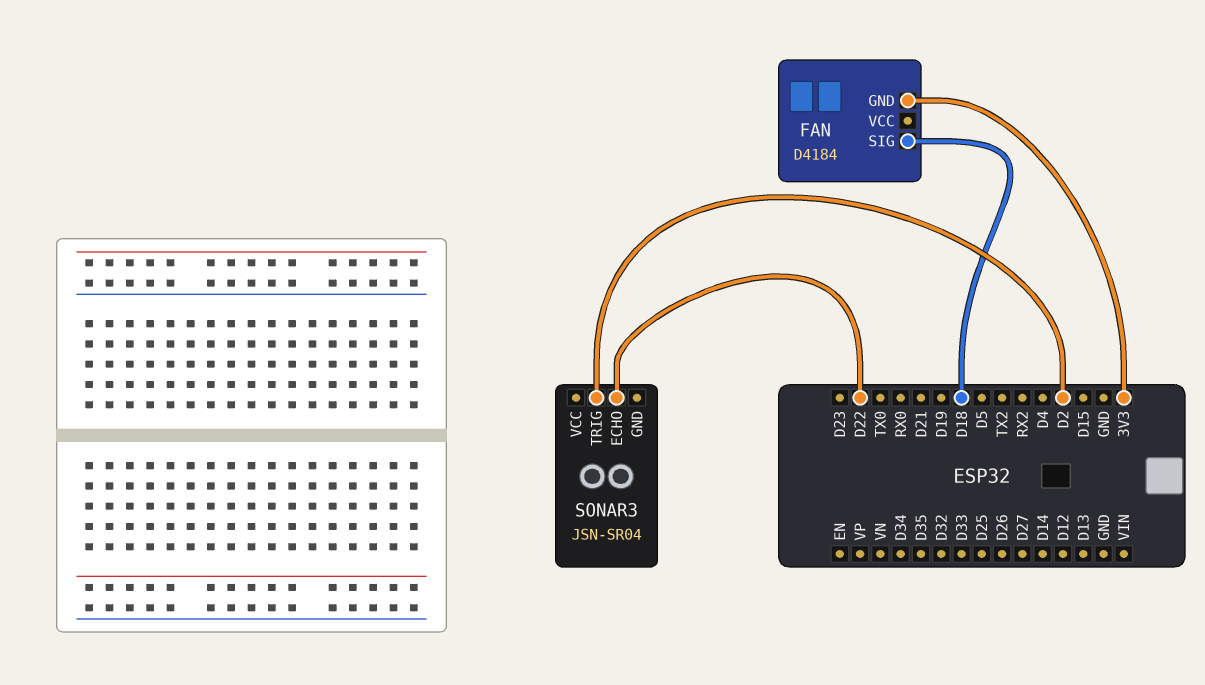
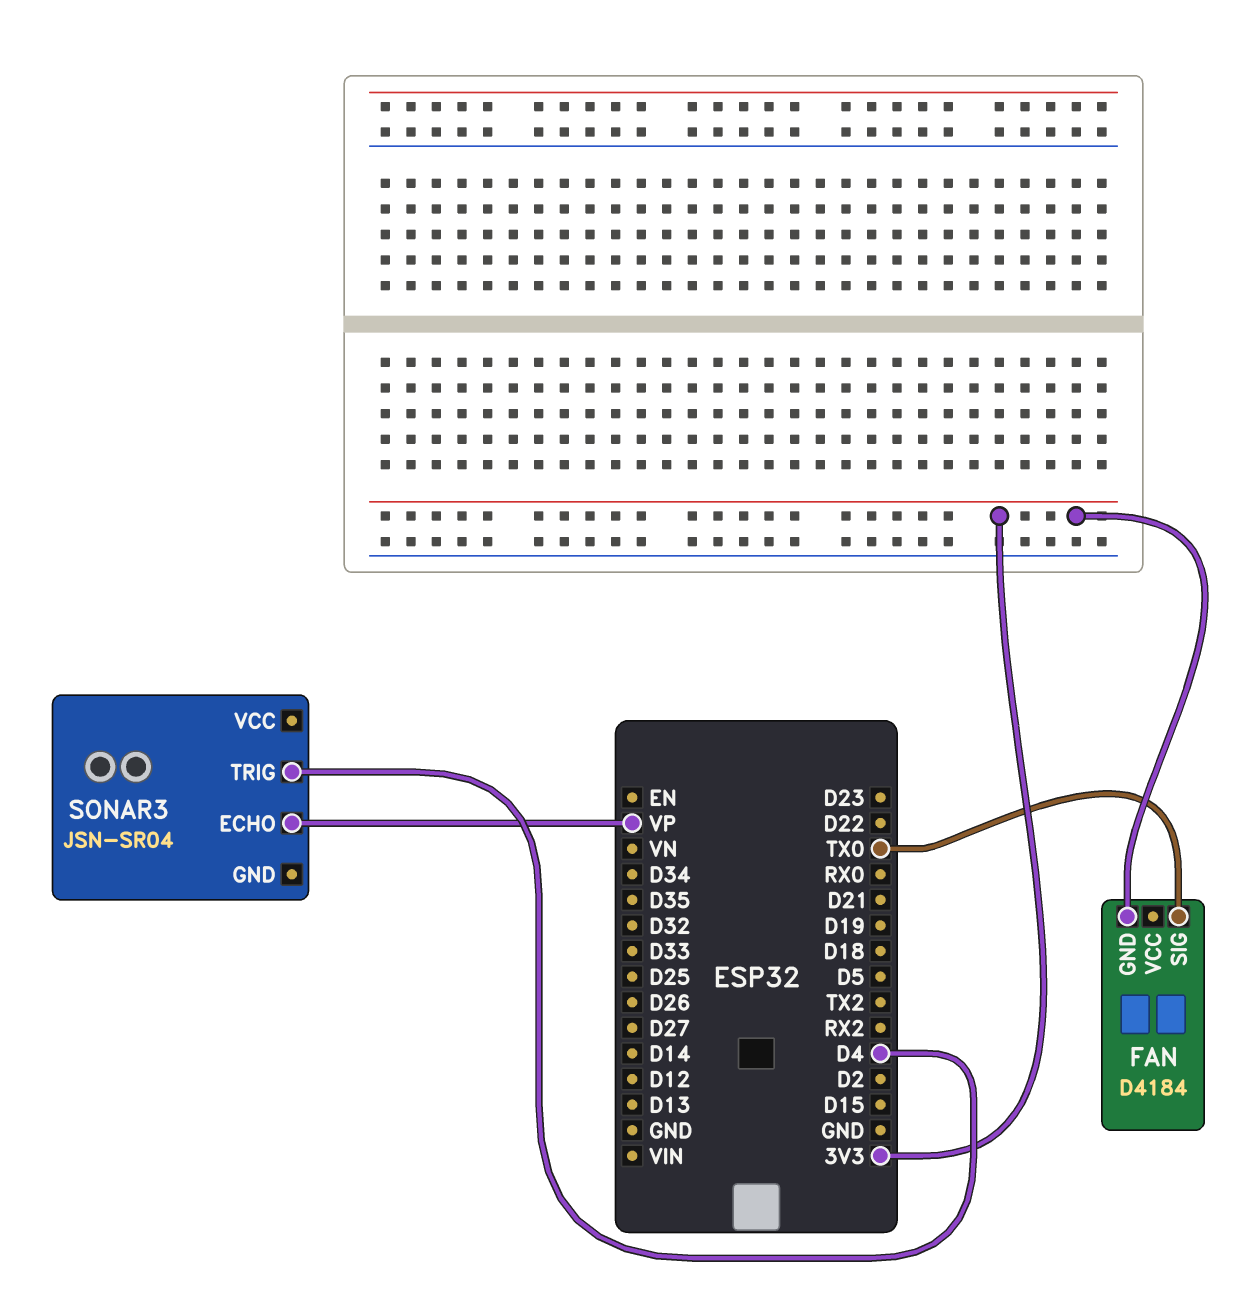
FAN pin SIG: D18 -> TX0
SONAR3 pin ECHO: D22 -> VP
SONAR3 pin TRIG: D2 -> D4

